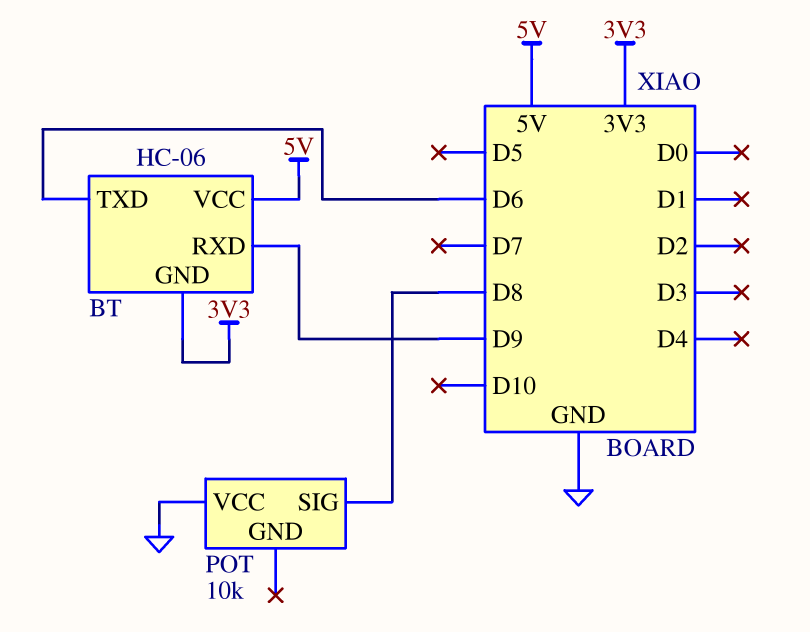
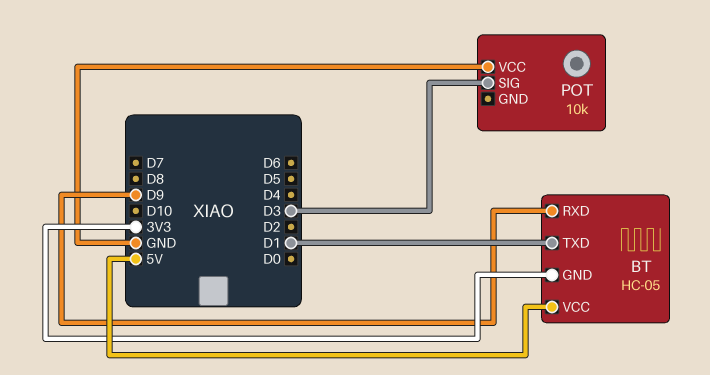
BT: HC-06 -> HC-05
BT pin TXD: D6 -> D1
POT pin SIG: D8 -> D3

